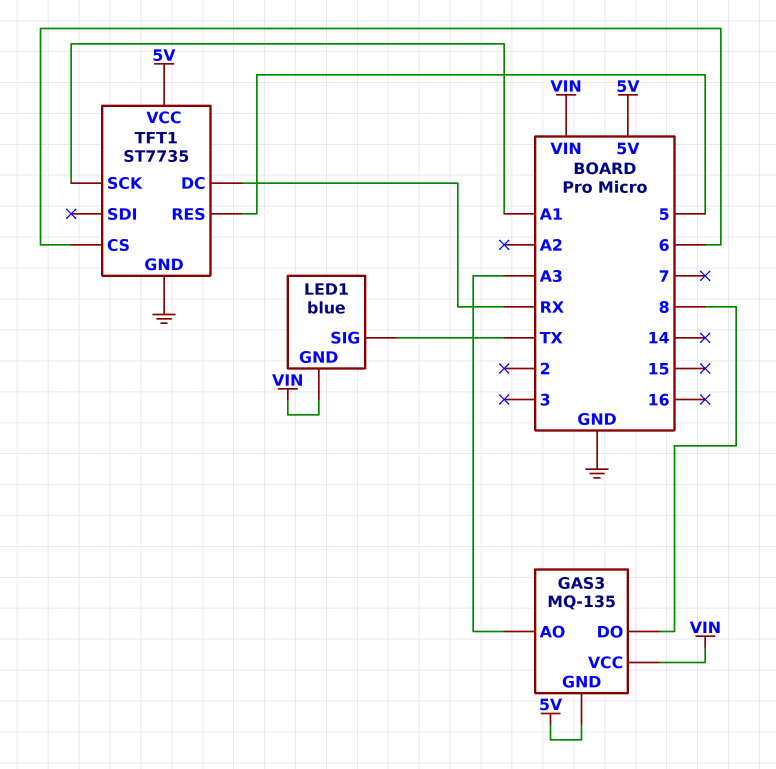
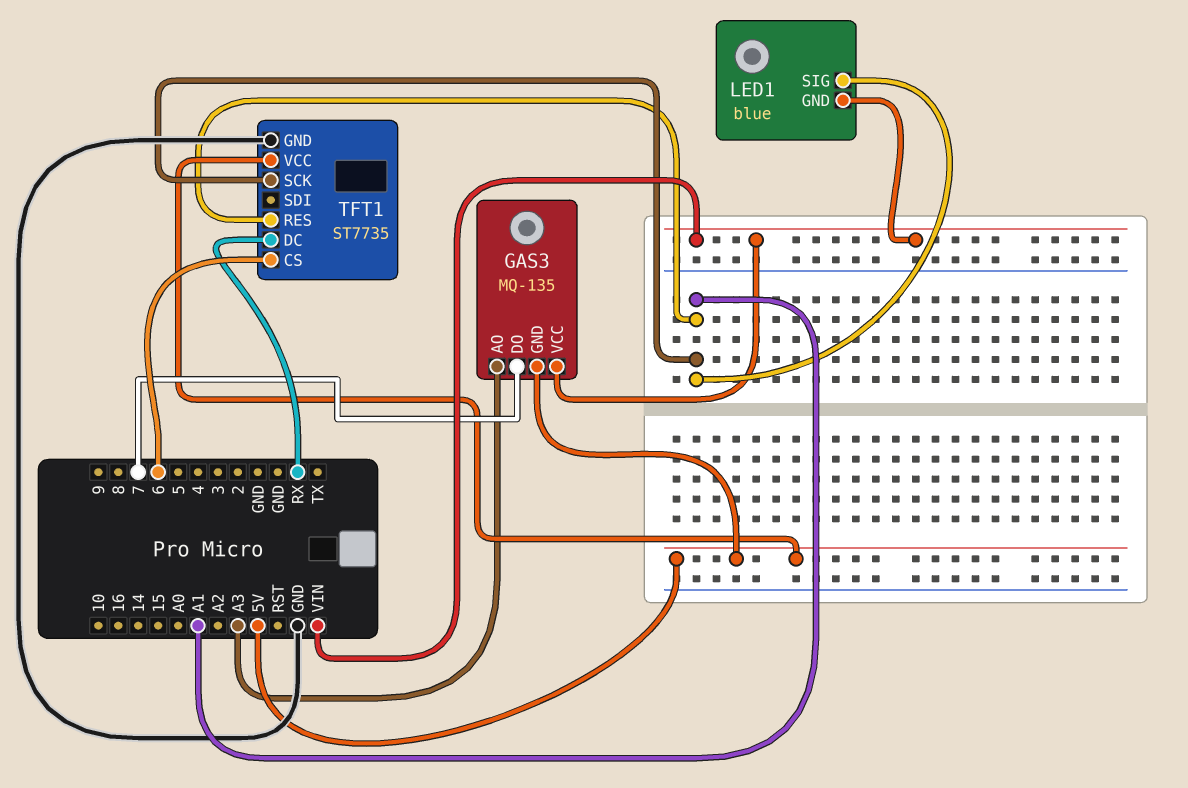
GAS3 pin DO: 8 -> 7
LED1 pin SIG: TX -> A1
TFT1 pin RES: 5 -> A1

